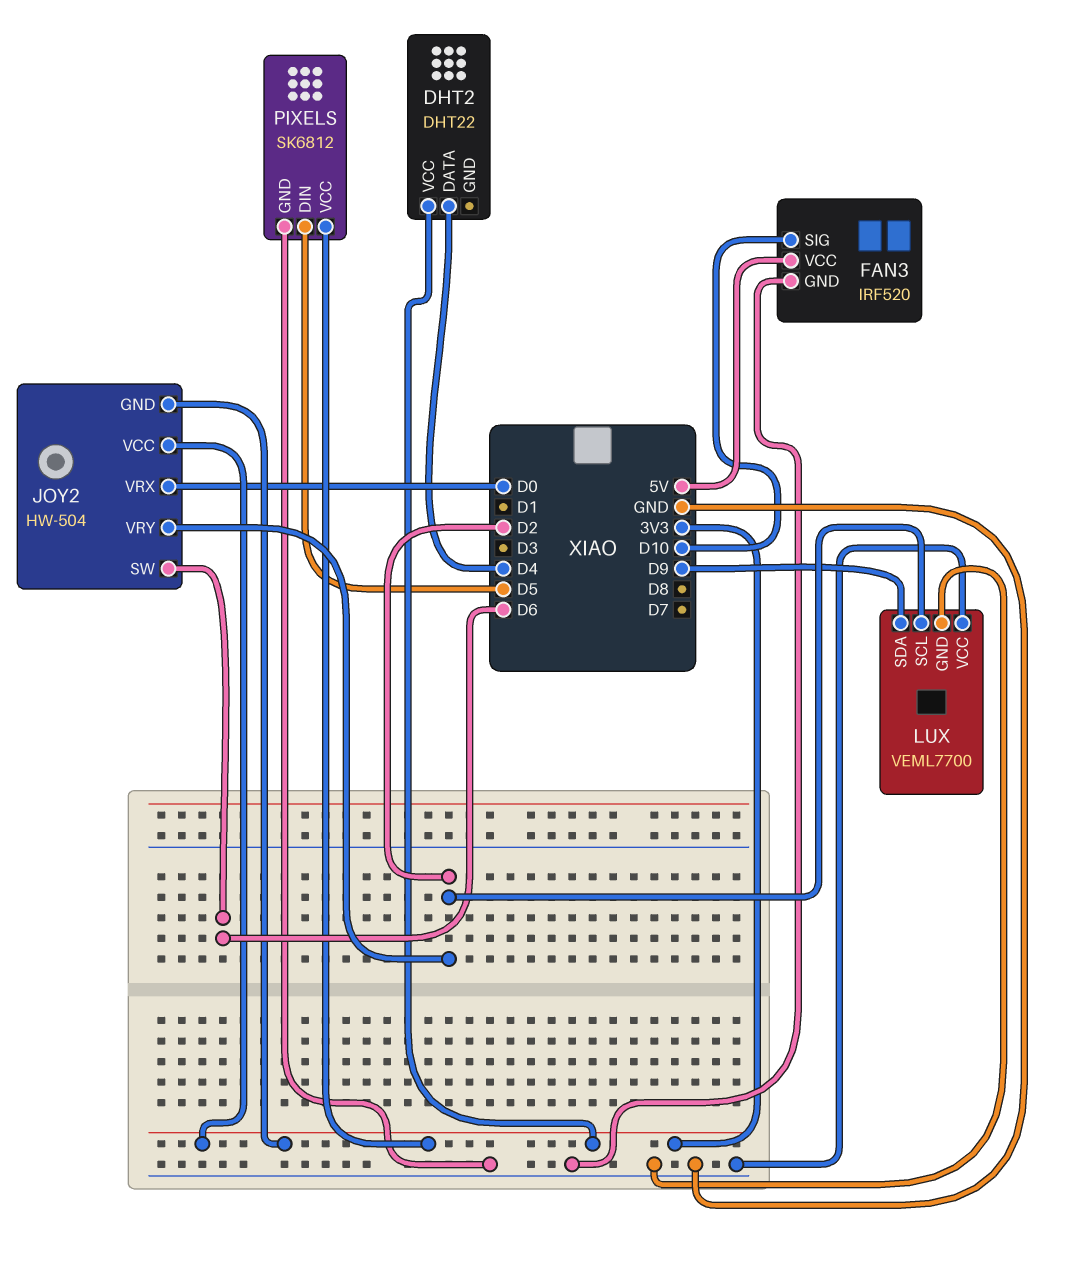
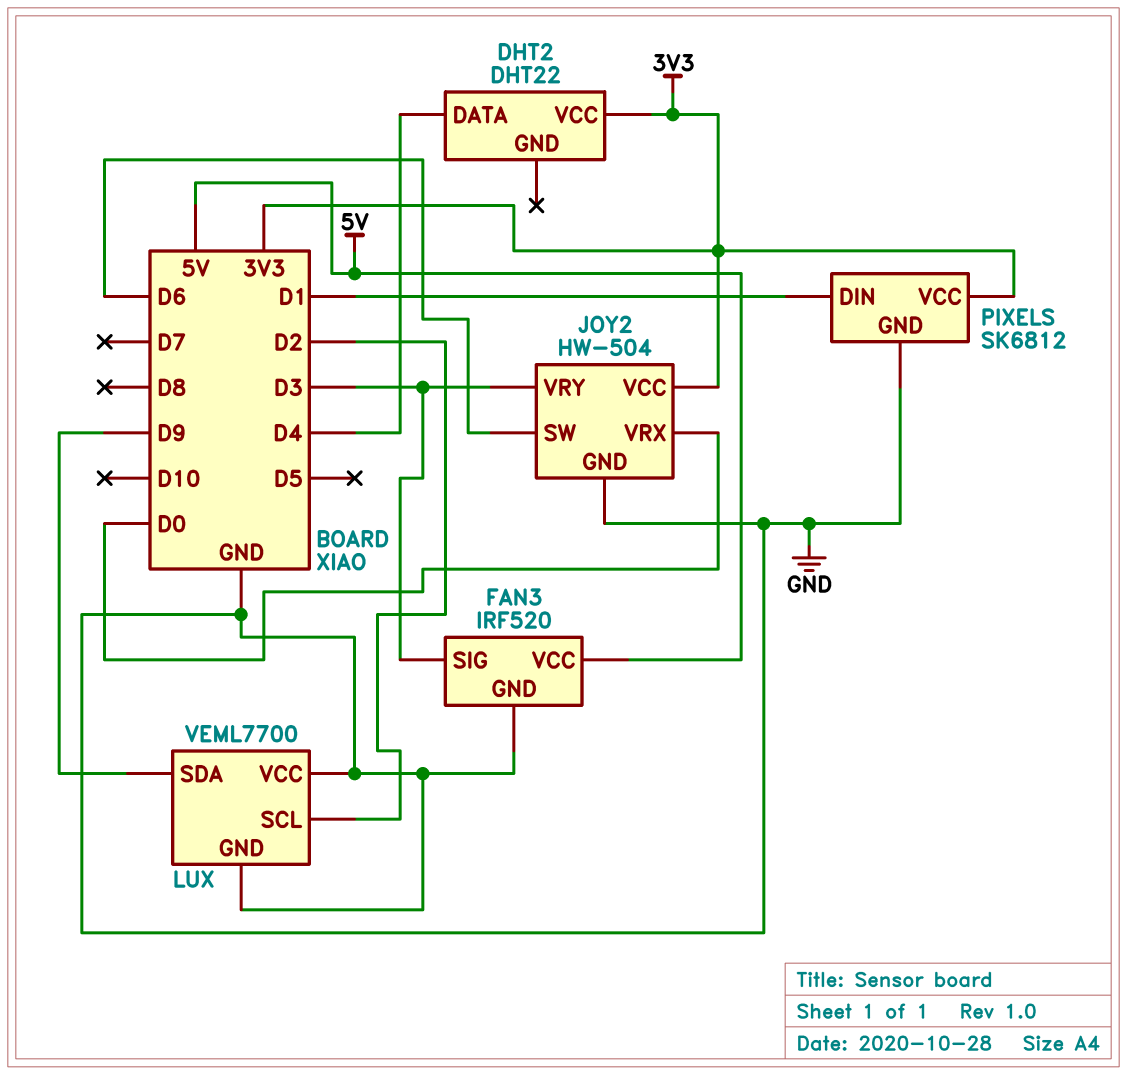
FAN3 pin SIG: D10 -> D3
JOY2 pin GND: 3V3 -> GND
JOY2 pin VRY: D2 -> D3
PIXELS pin DIN: D5 -> D1

